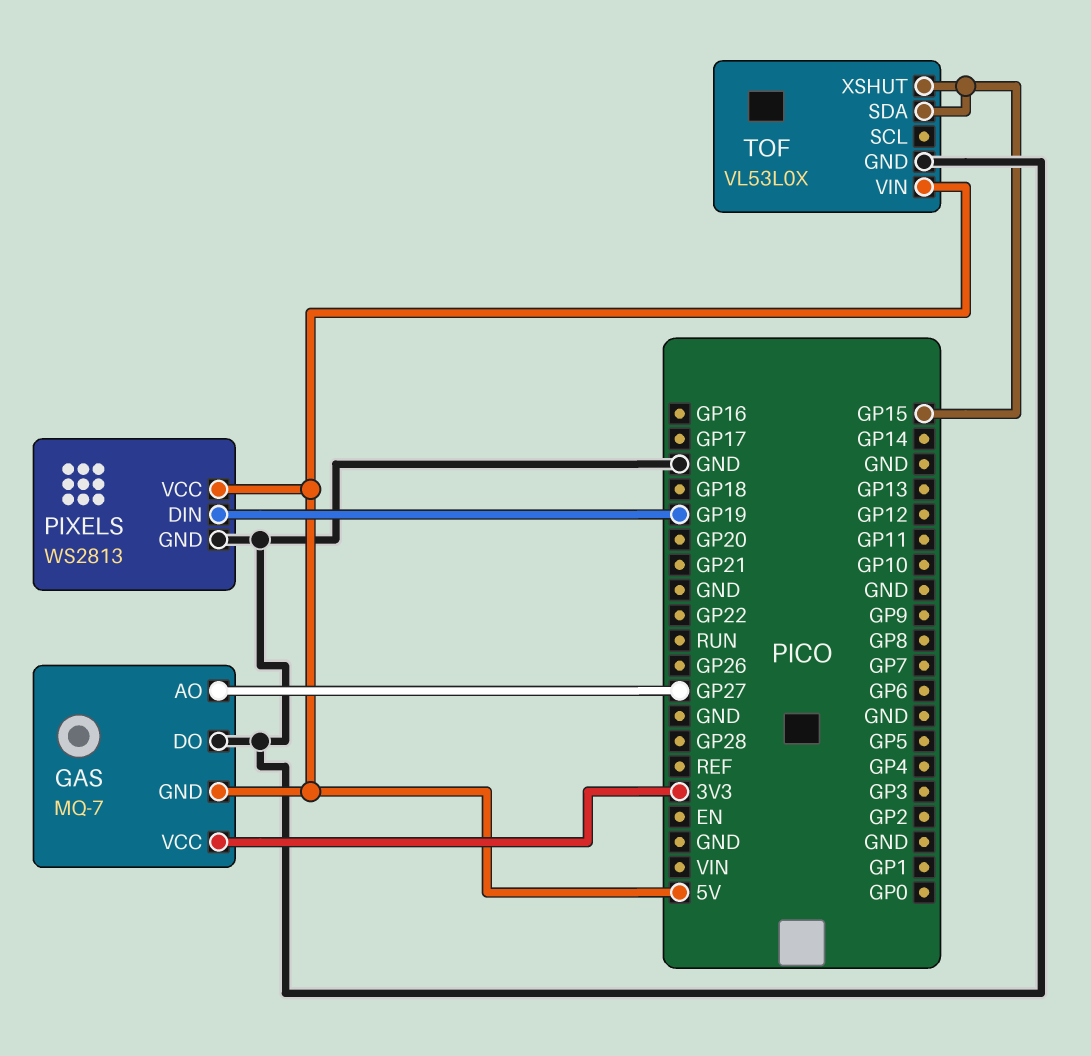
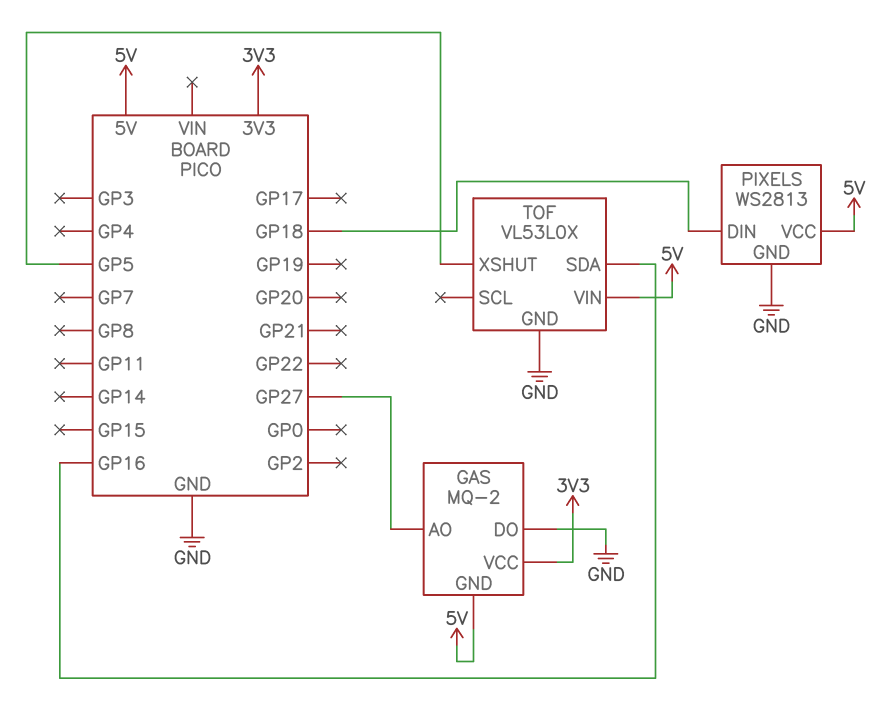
GAS: MQ-7 -> MQ-2
PIXELS pin DIN: GP19 -> GP18
TOF pin SDA: GP15 -> GP16
TOF pin XSHUT: GP15 -> GP5

